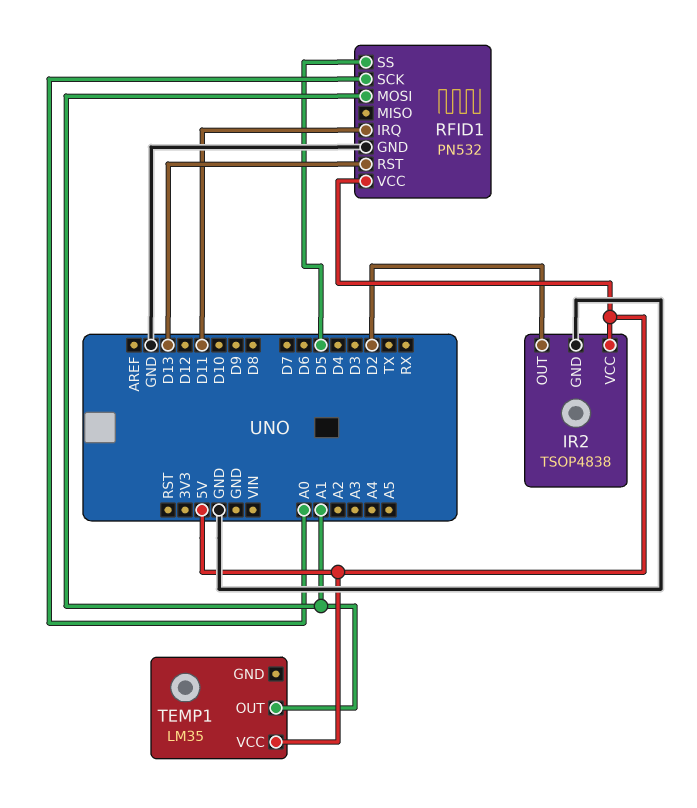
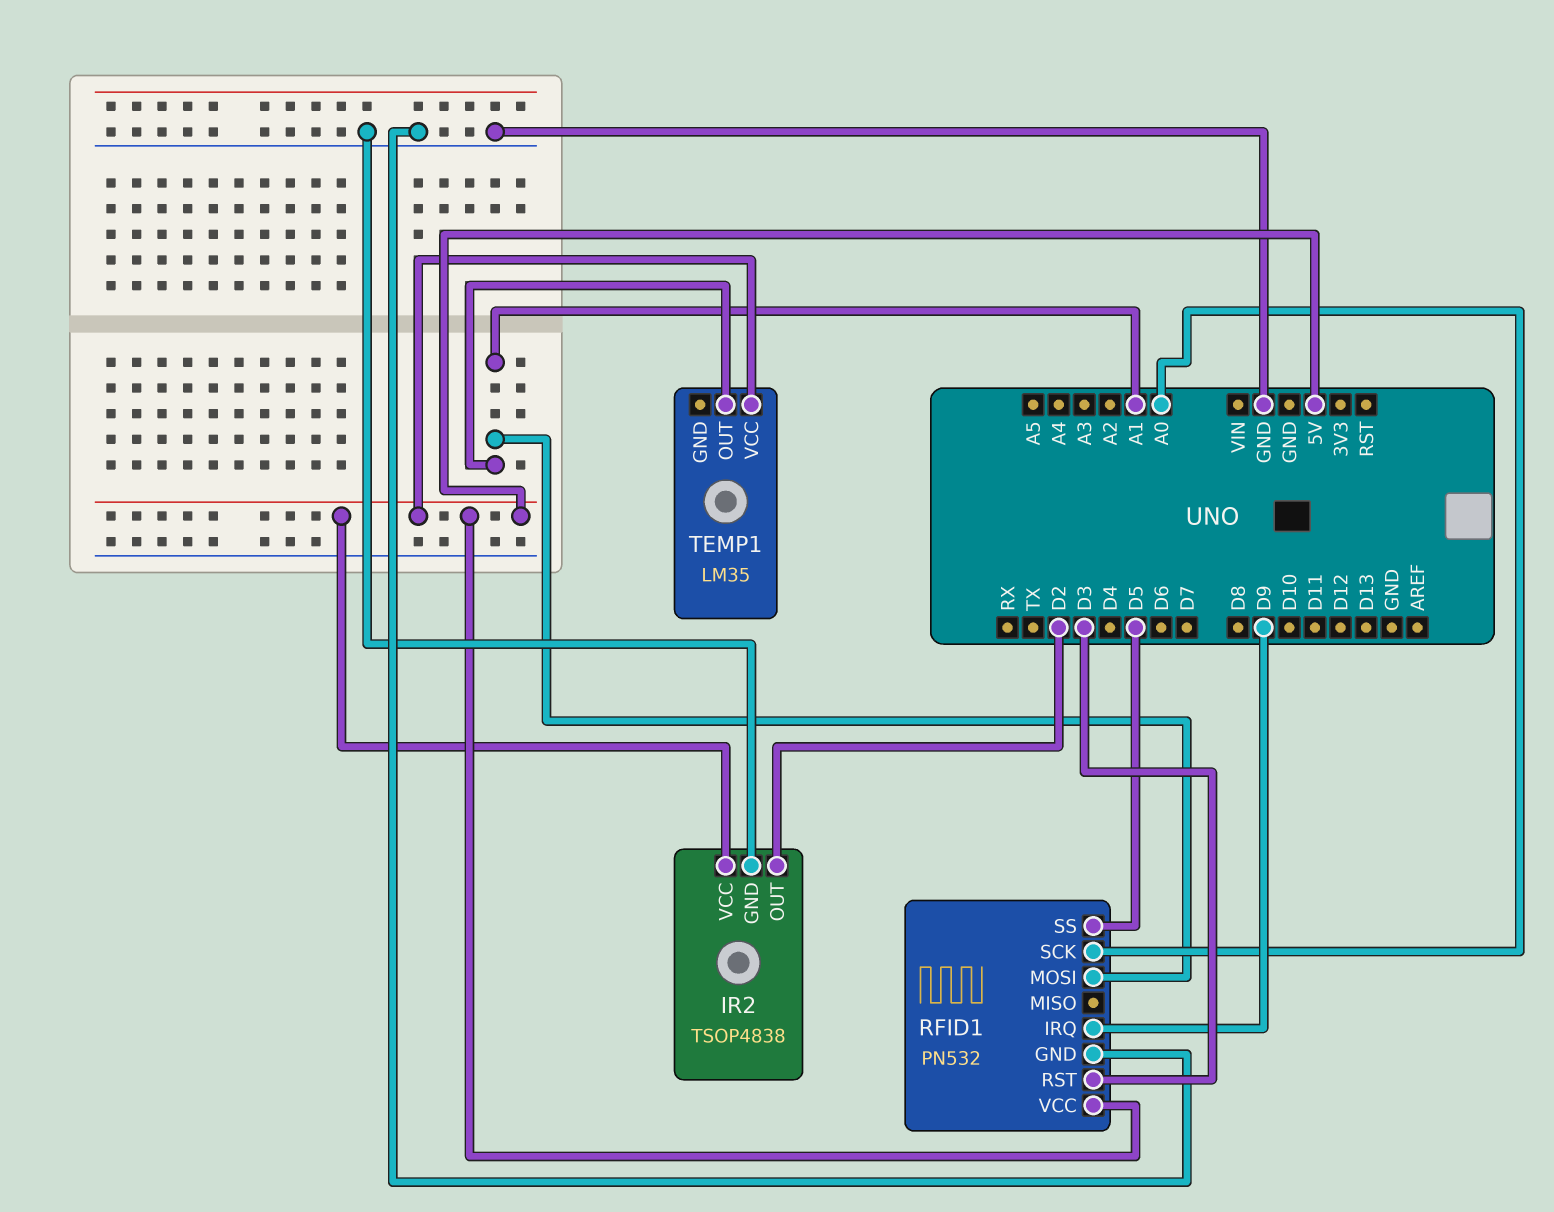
RFID1 pin IRQ: D11 -> D9
RFID1 pin RST: D13 -> D3

